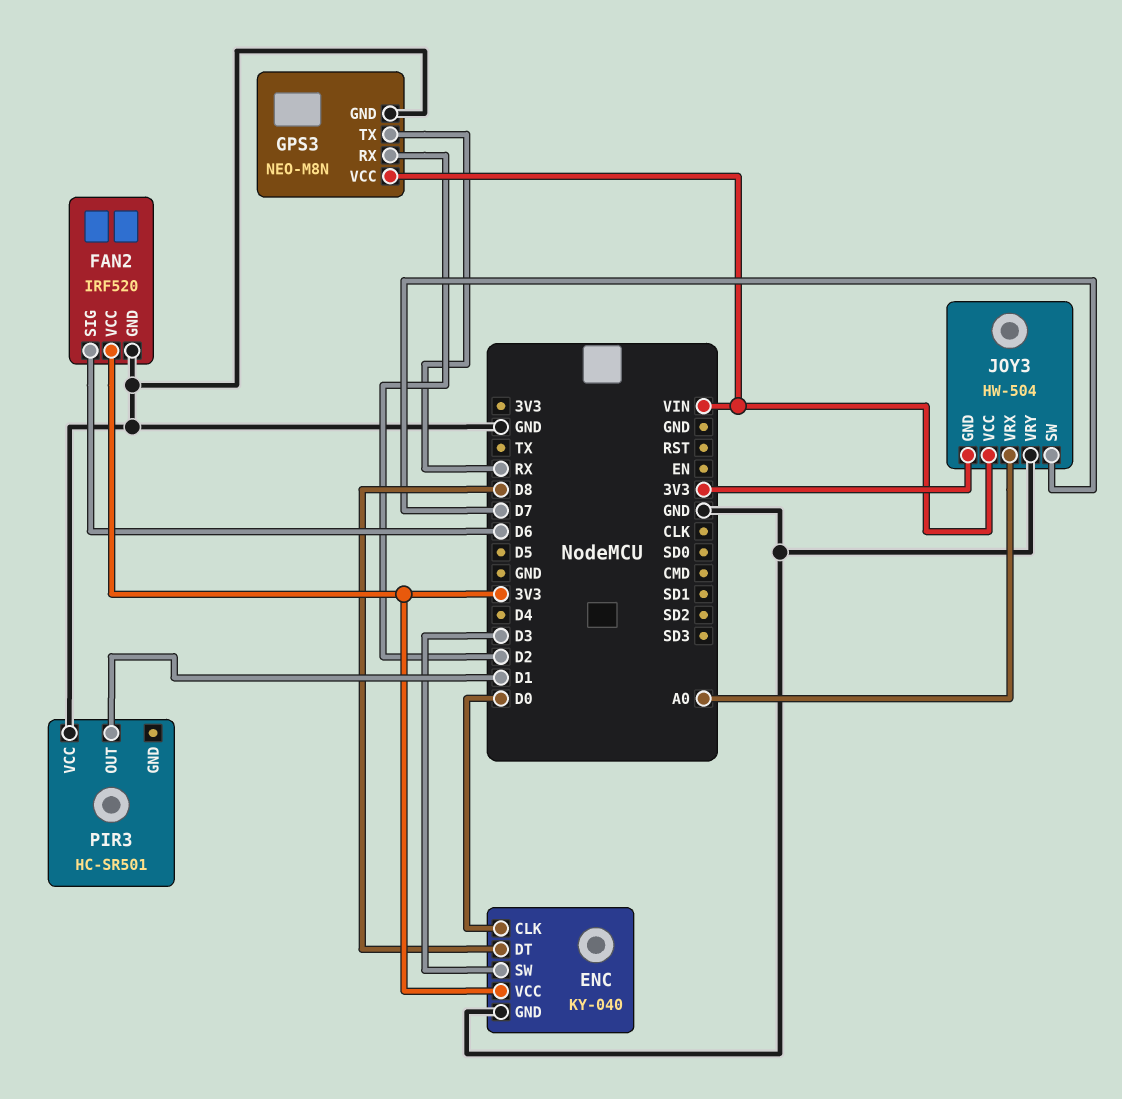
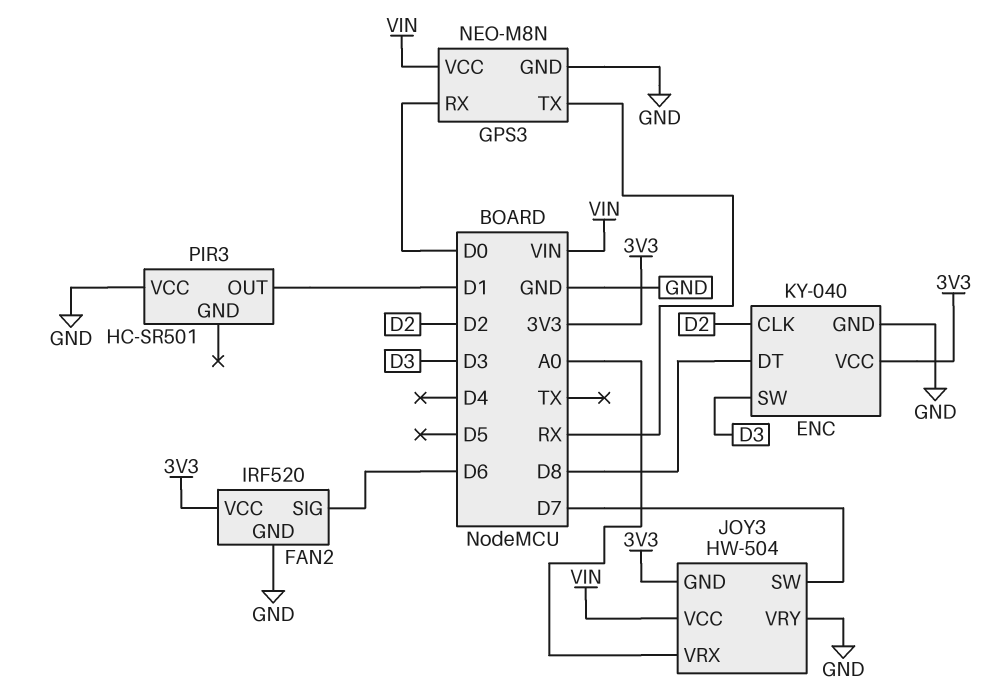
ENC pin CLK: D0 -> D2
GPS3 pin RX: D2 -> D0

